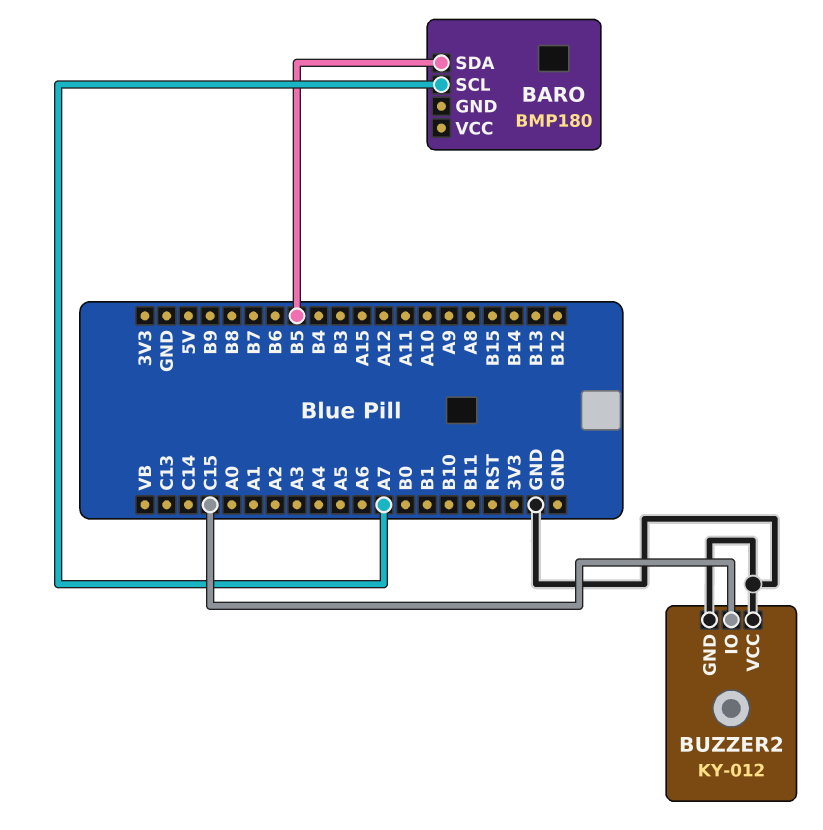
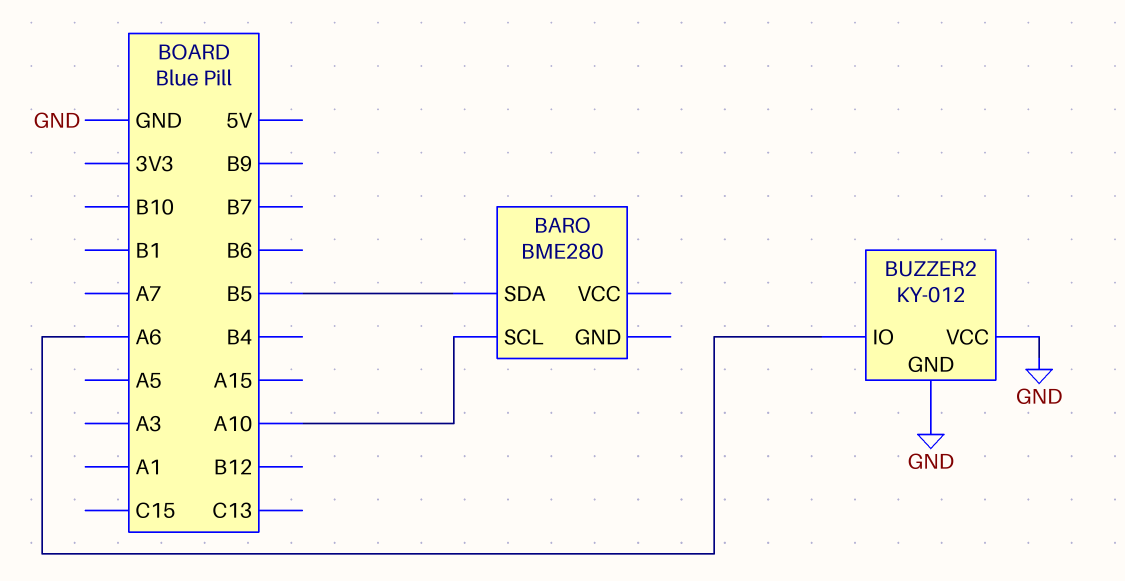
BARO: BMP180 -> BME280
BARO pin SCL: A7 -> A10
BUZZER2 pin IO: C15 -> A6

